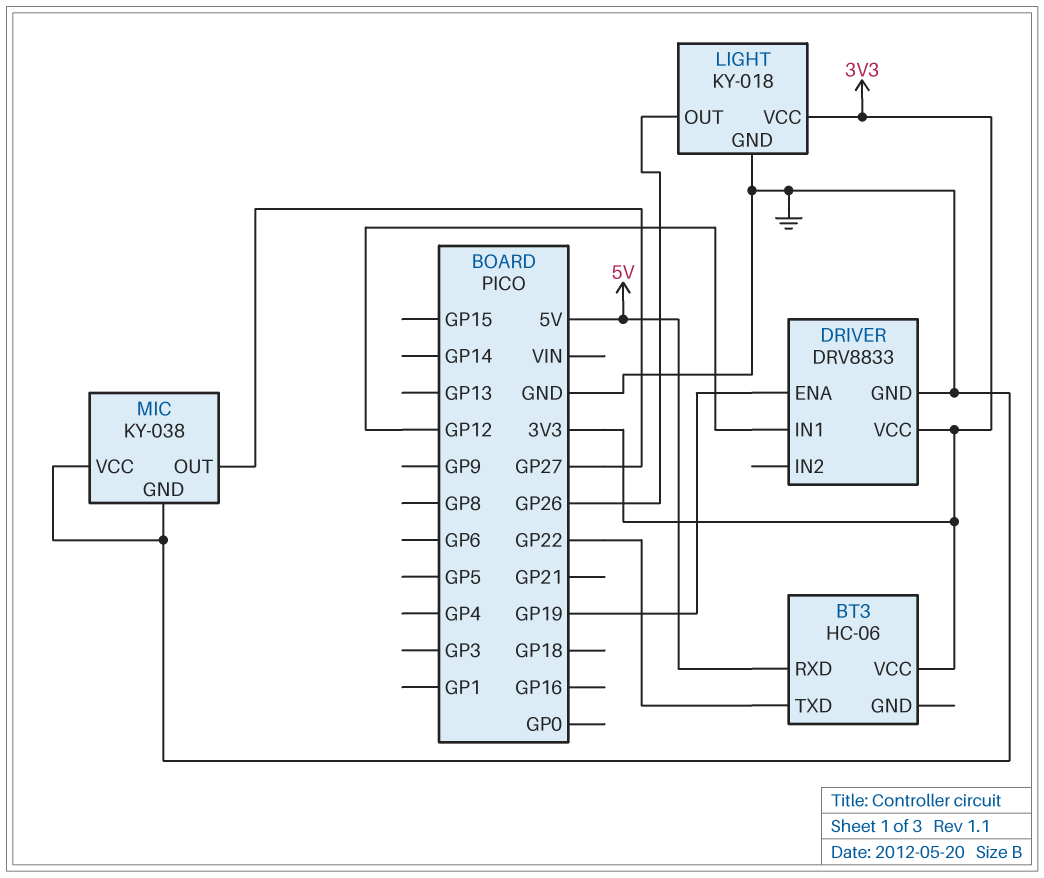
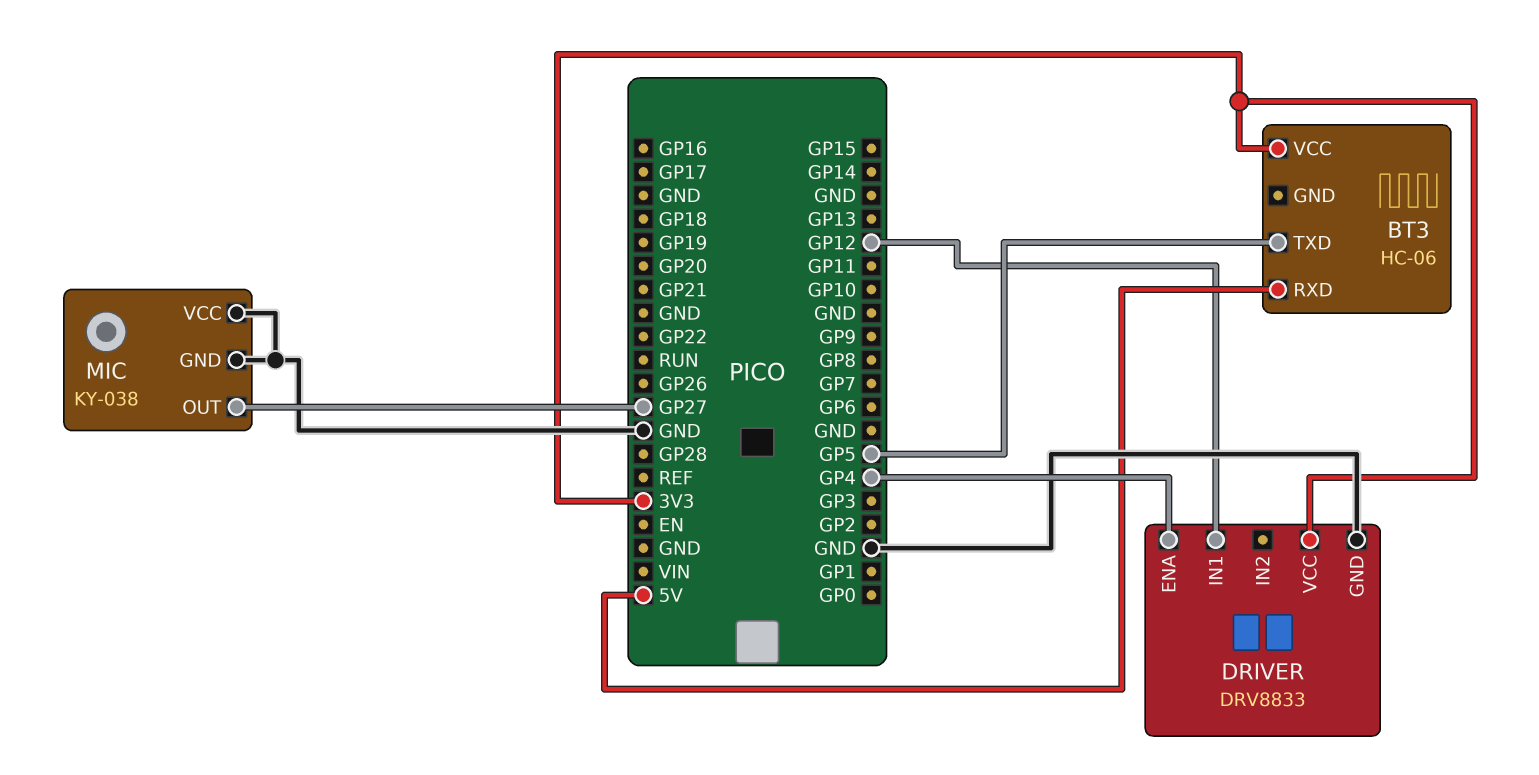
BT3 pin TXD: GP22 -> GP5
DRIVER pin ENA: GP19 -> GP4
LIGHT: KY-018 -> none
LIGHT pin GND: GND -> none
LIGHT pin OUT: GP26 -> none
LIGHT pin VCC: 3V3 -> none

